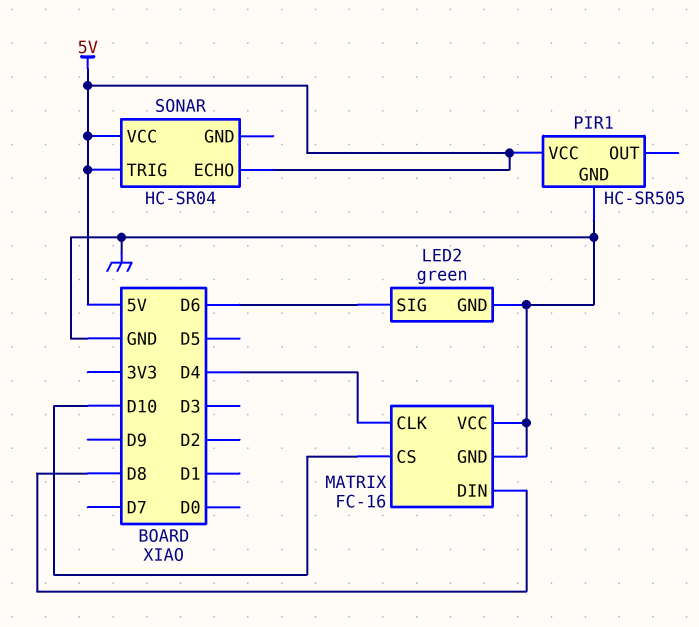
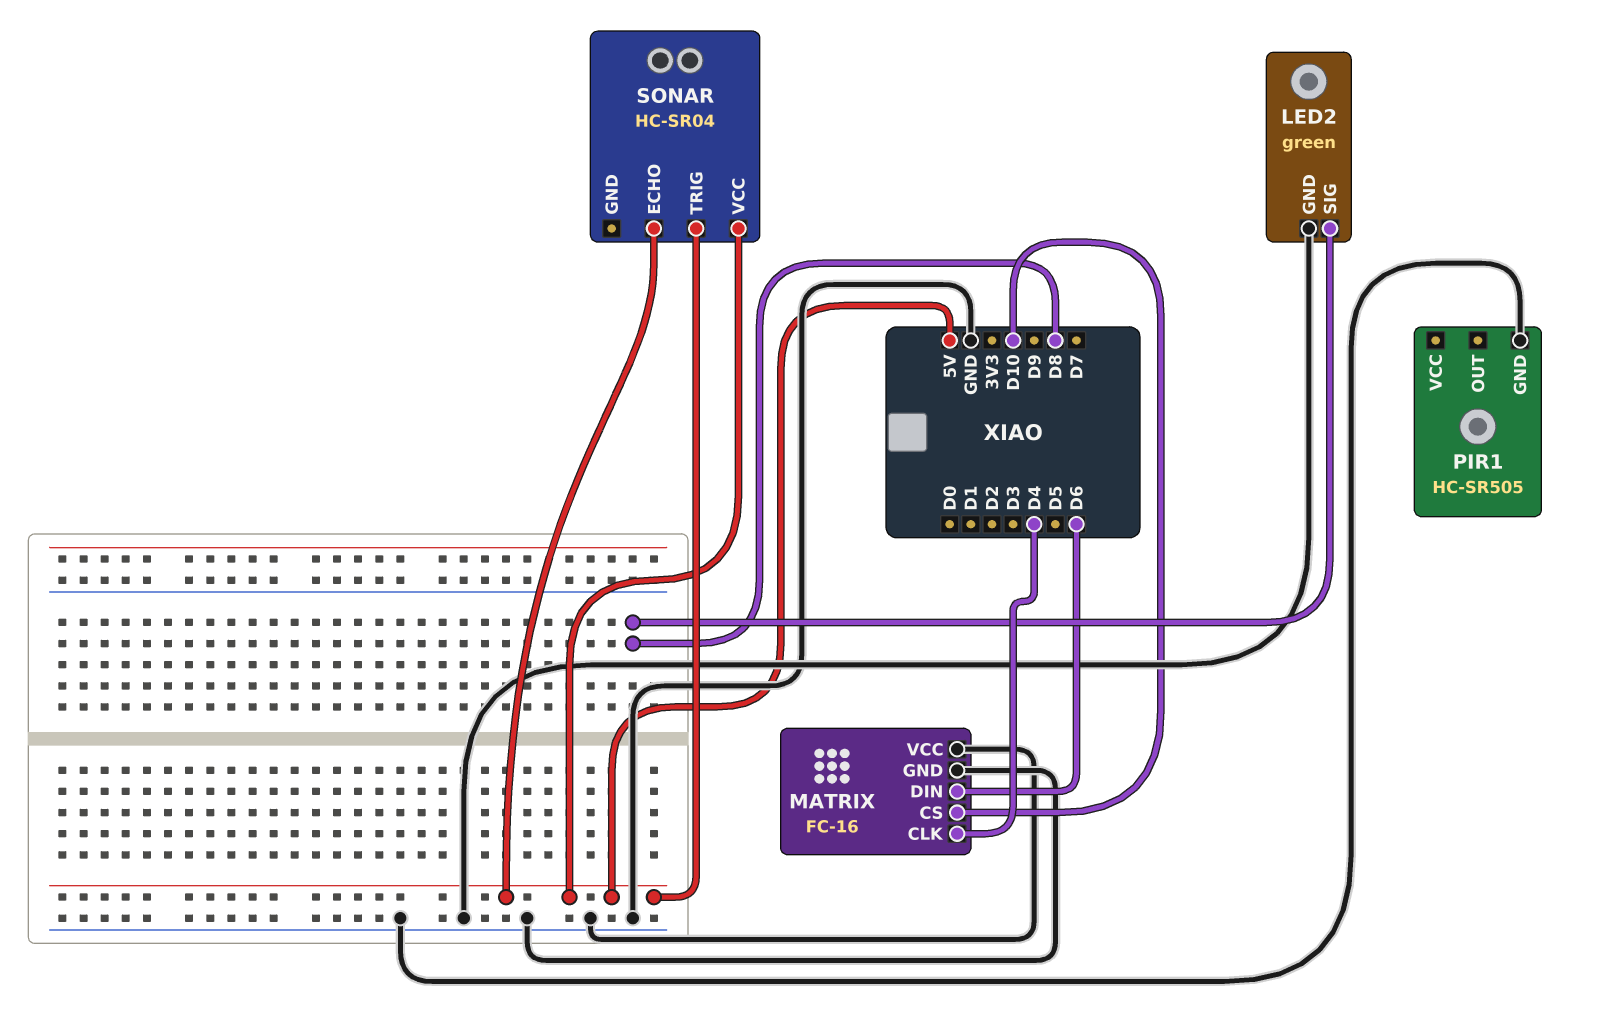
LED2 pin SIG: D6 -> D8
MATRIX pin DIN: D8 -> D6
PIR1 pin VCC: 5V -> none

